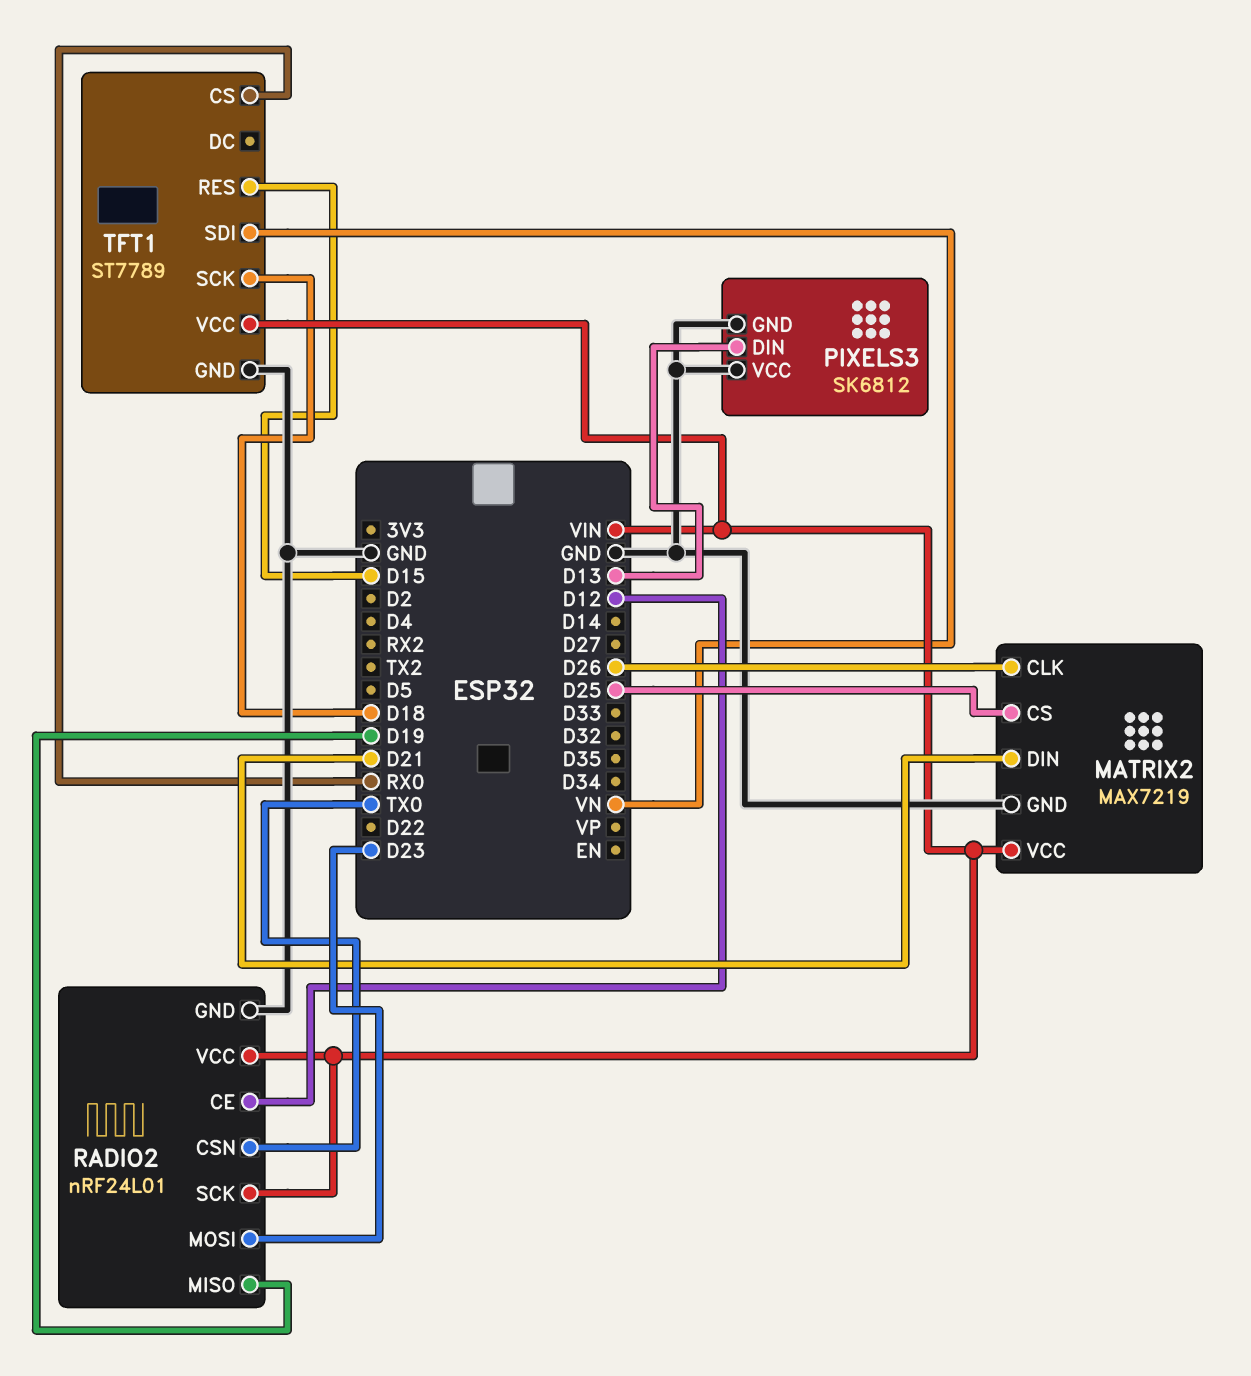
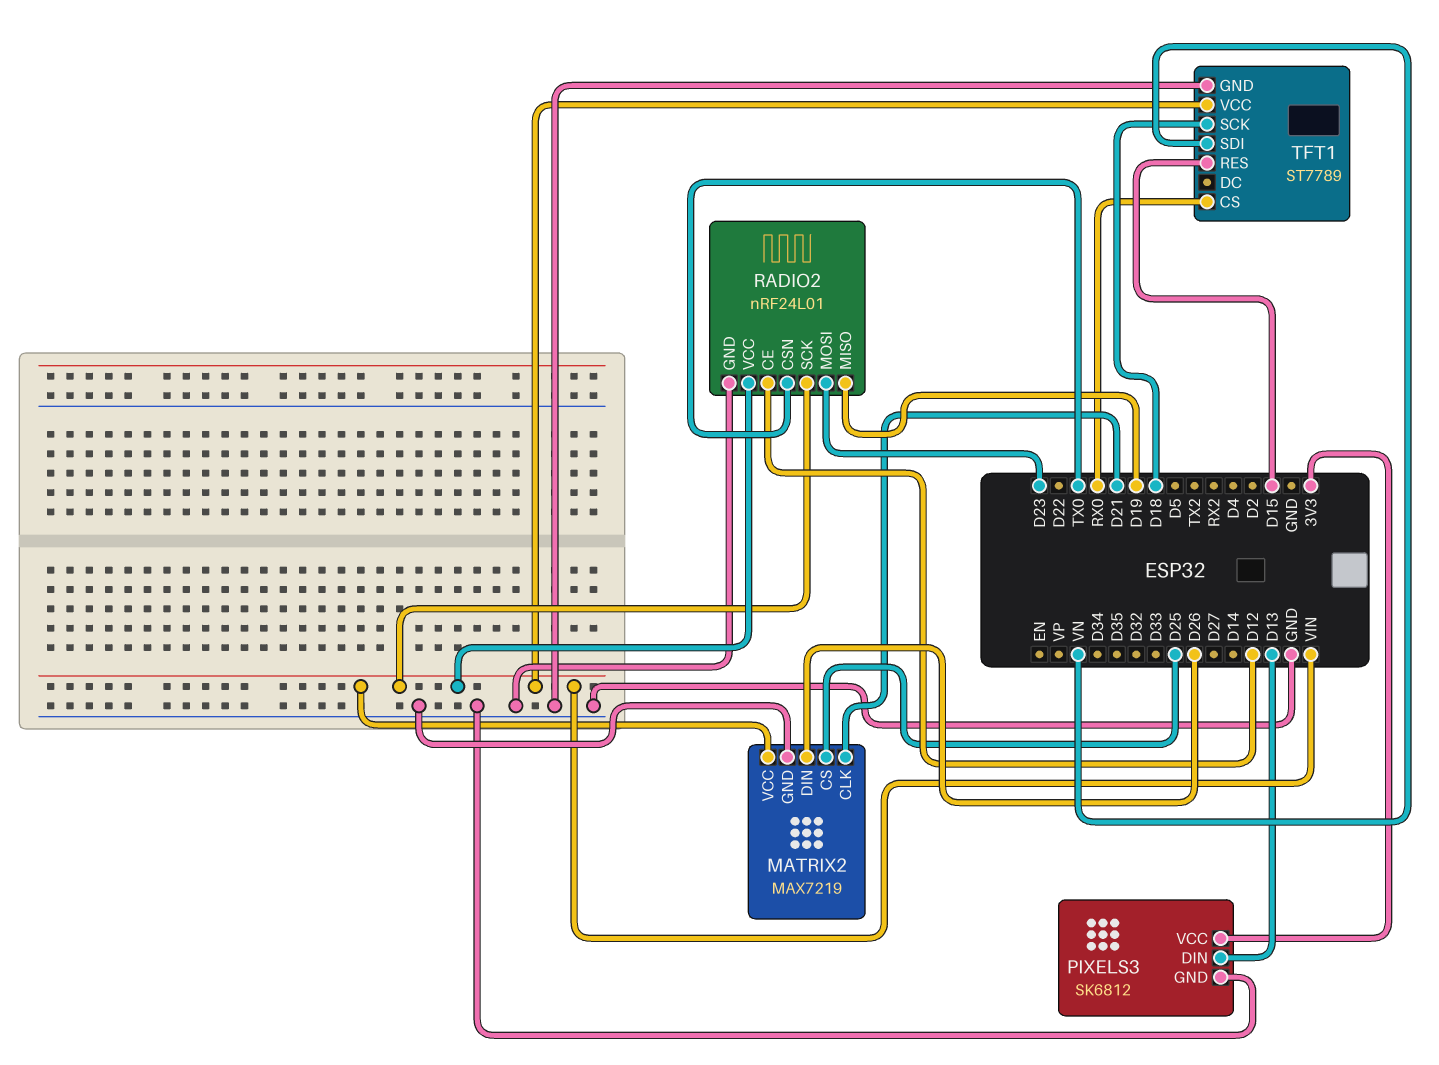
MATRIX2 pin CLK: D26 -> D21
MATRIX2 pin DIN: D21 -> D26
PIXELS3 pin VCC: GND -> 3V3

